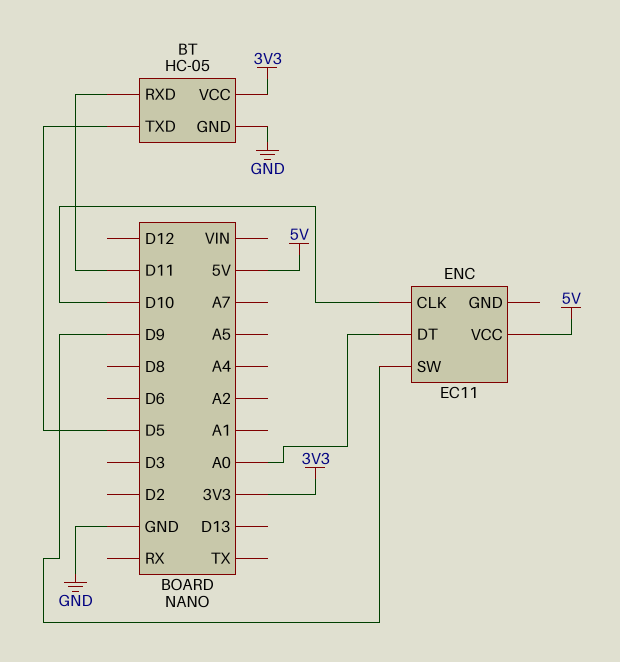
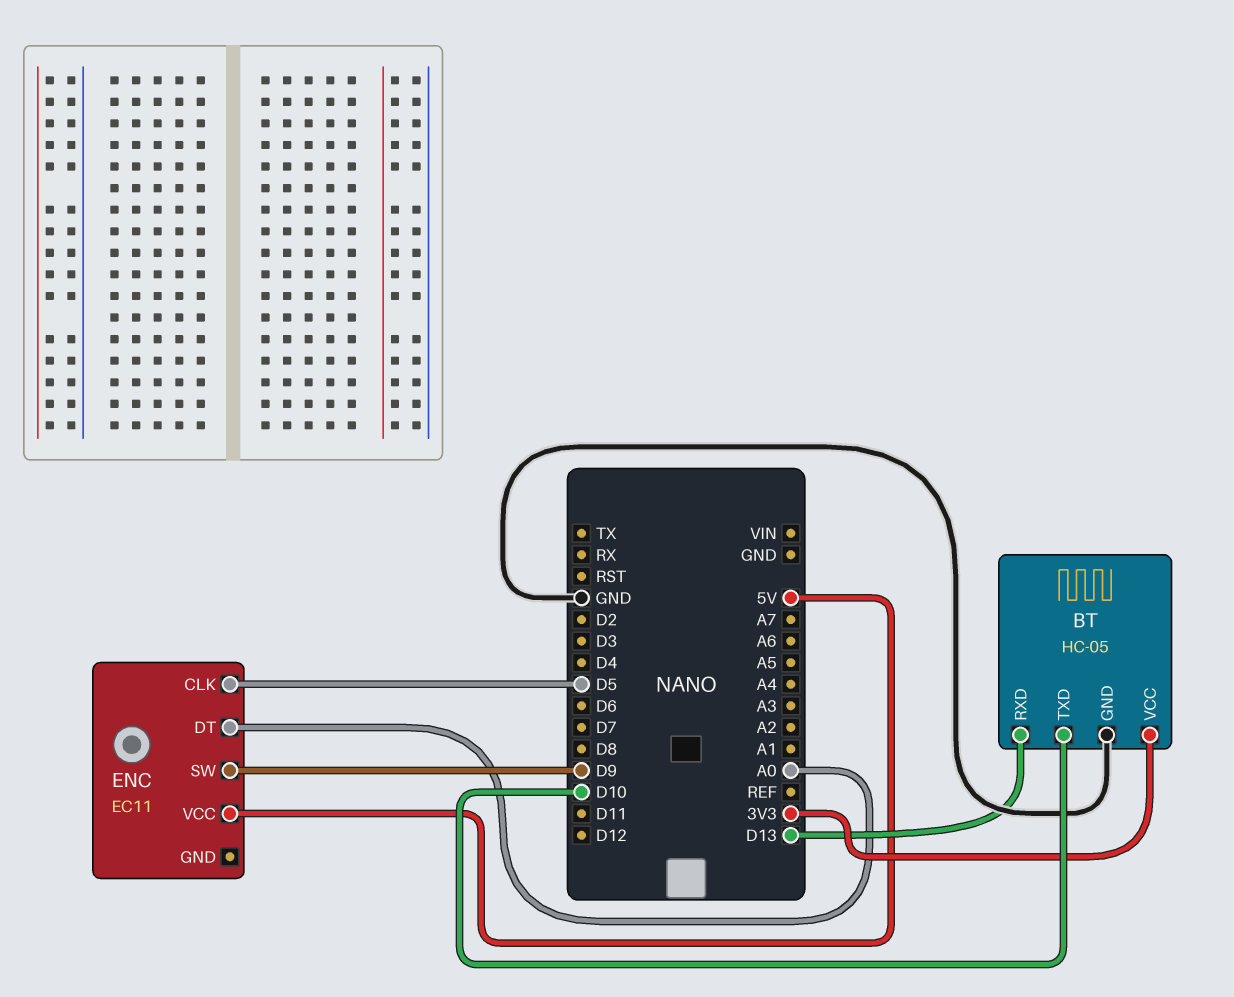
BT pin RXD: D11 -> D13
BT pin TXD: D5 -> D10
ENC pin CLK: D10 -> D5

